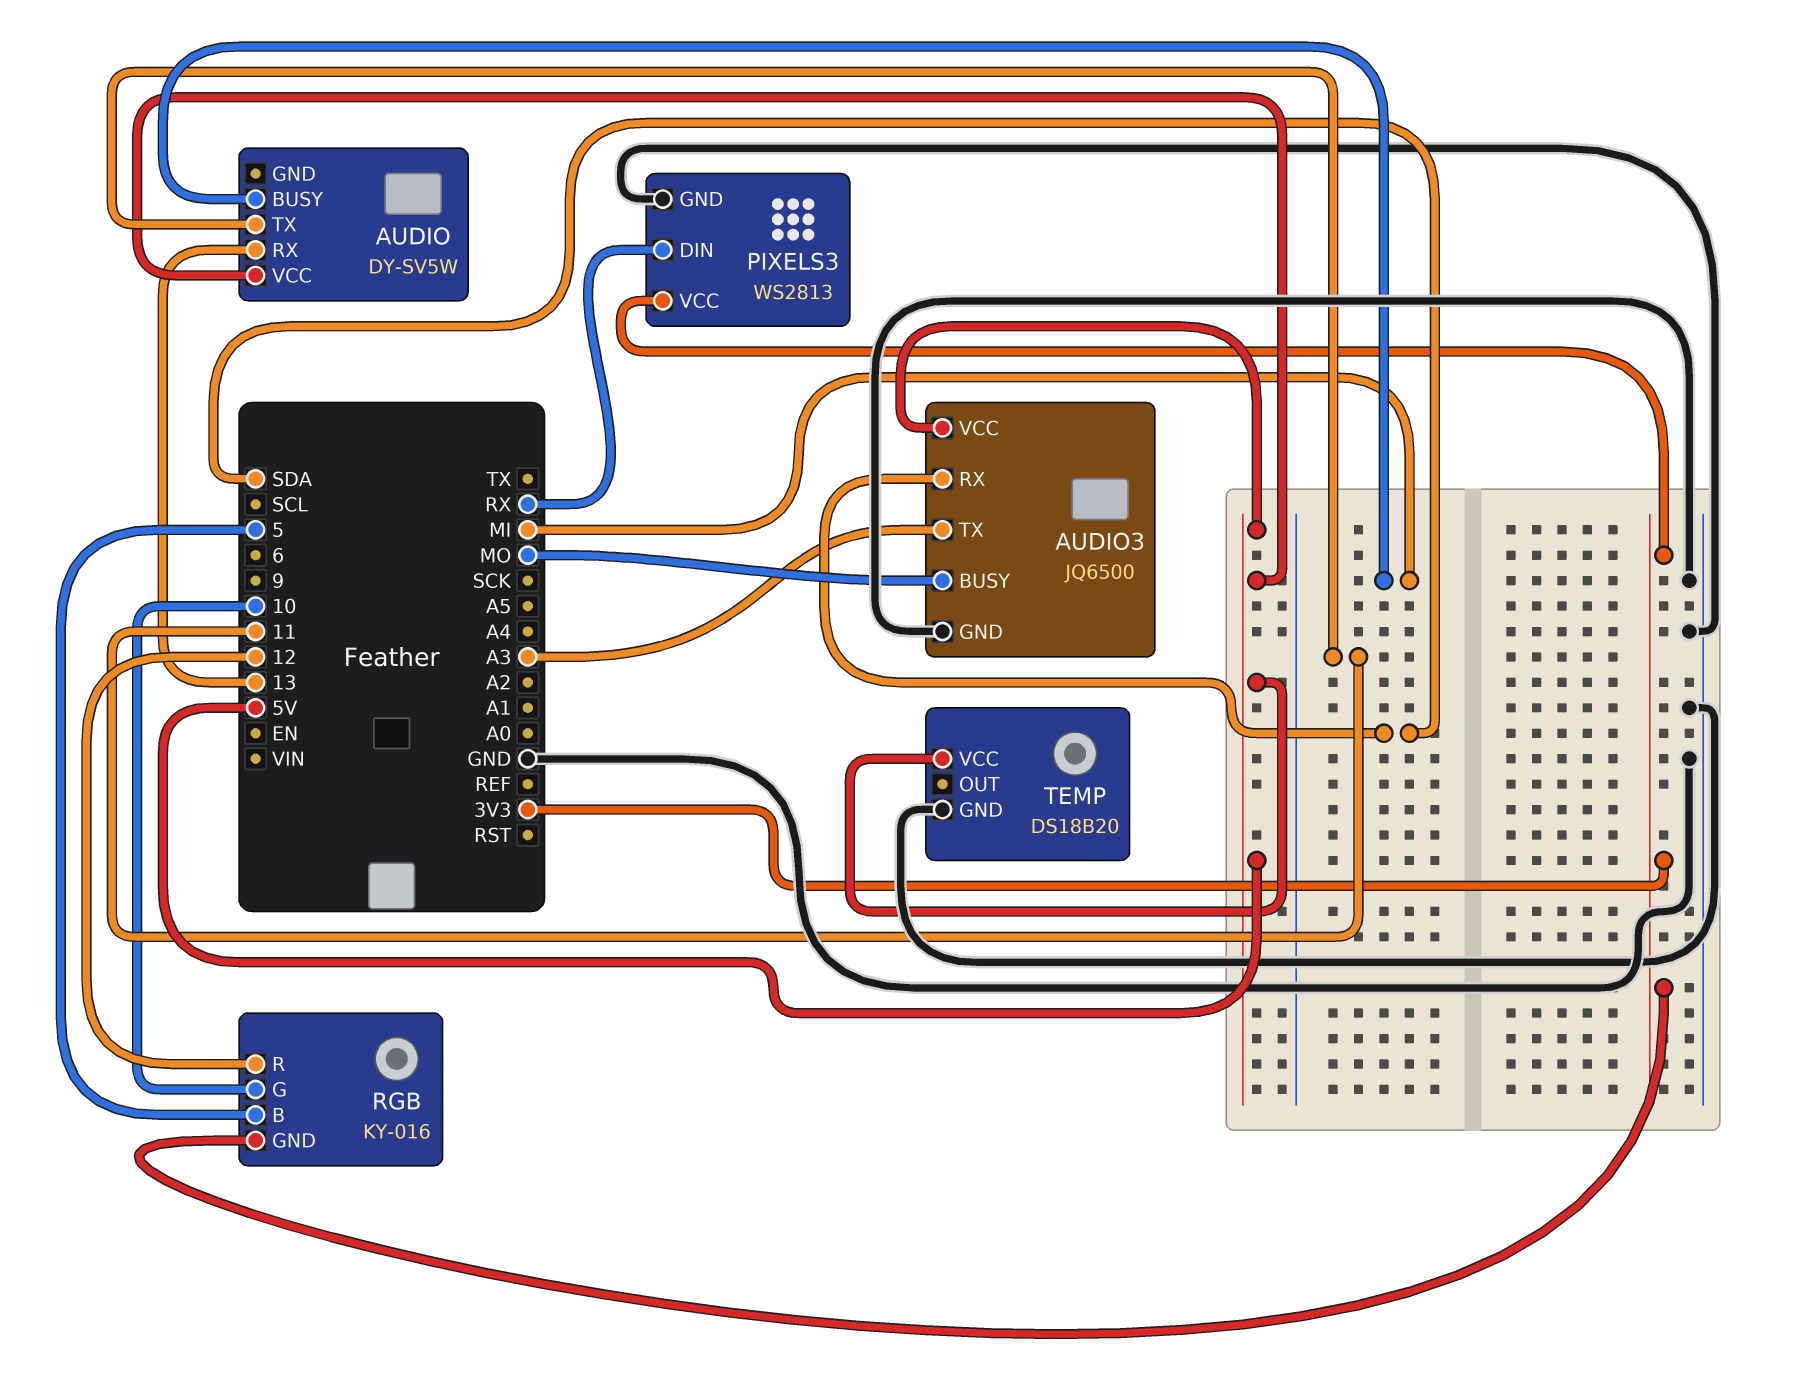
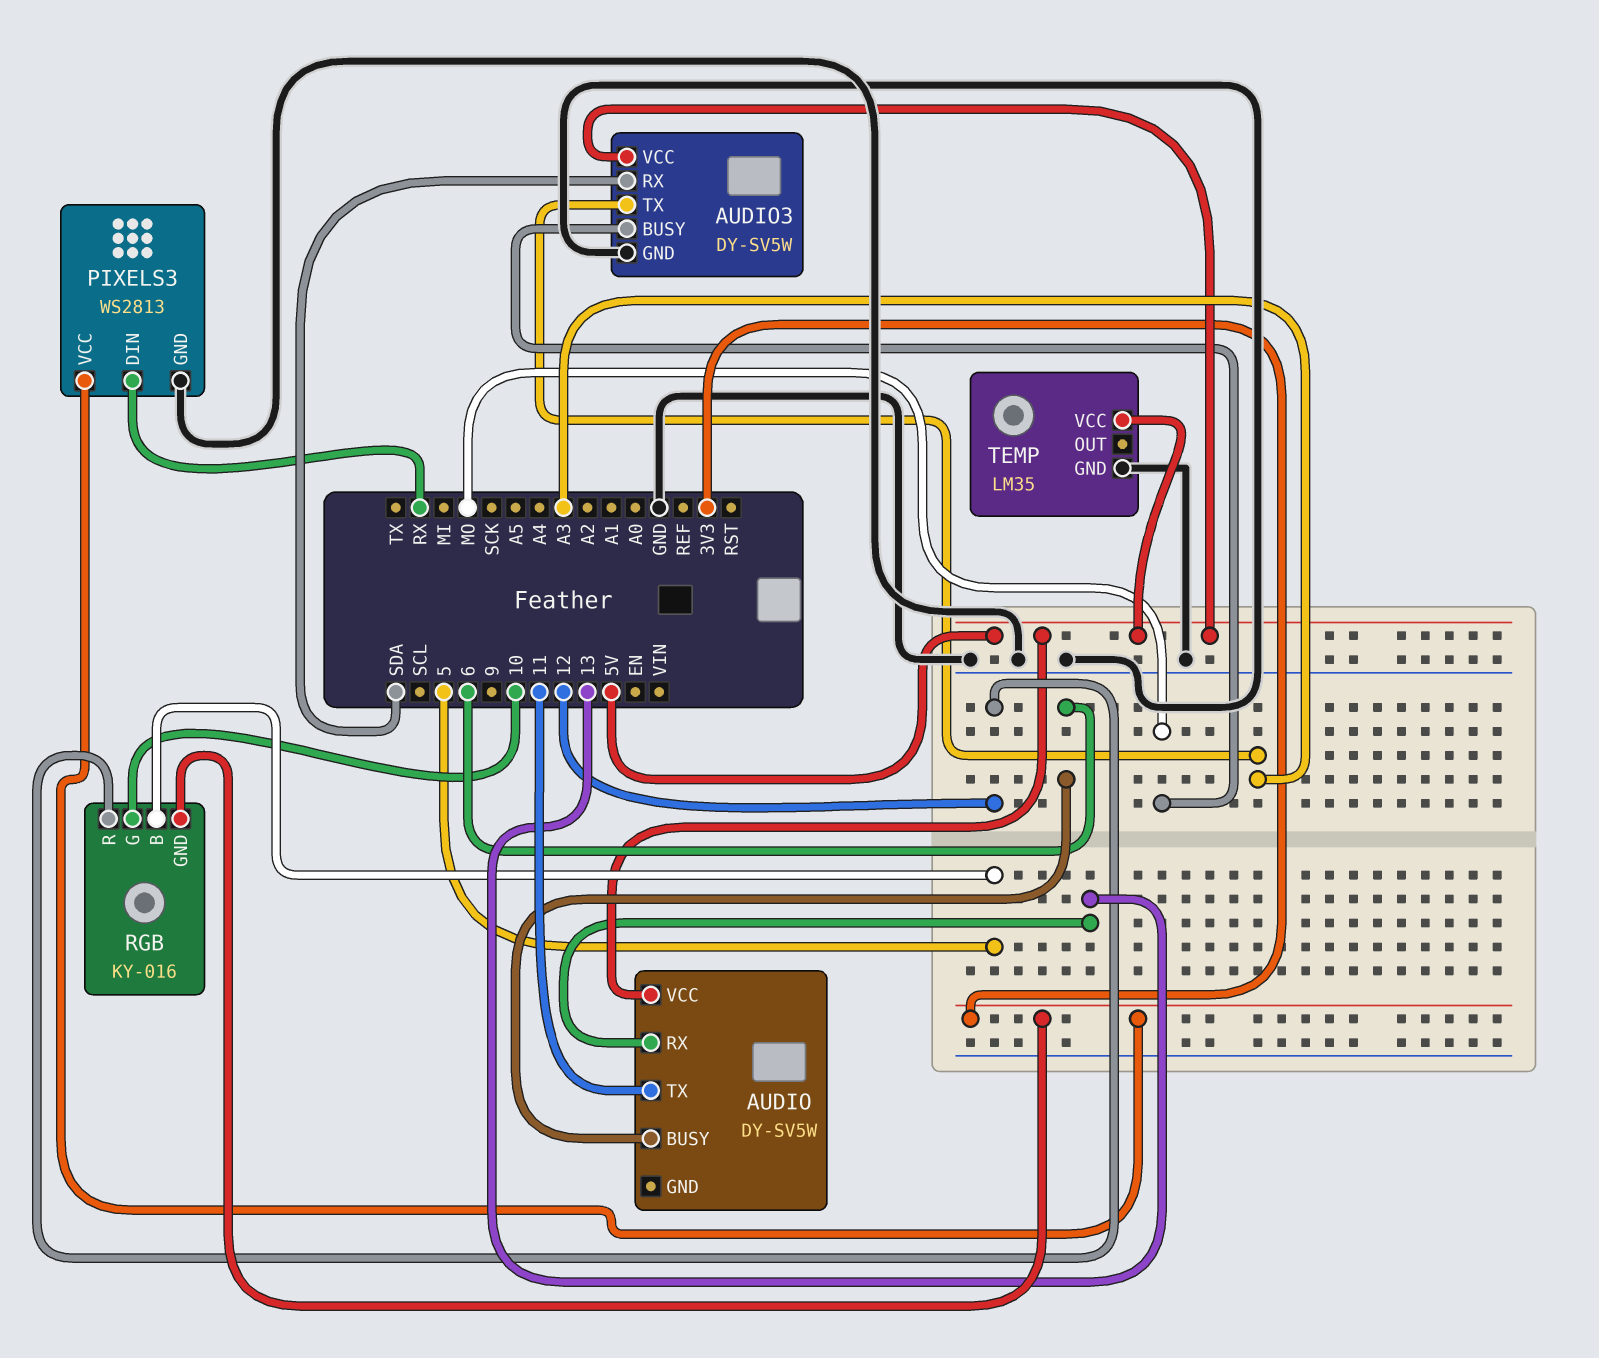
AUDIO pin BUSY: MI -> 6
AUDIO3: JQ6500 -> DY-SV5W
TEMP: DS18B20 -> LM35

